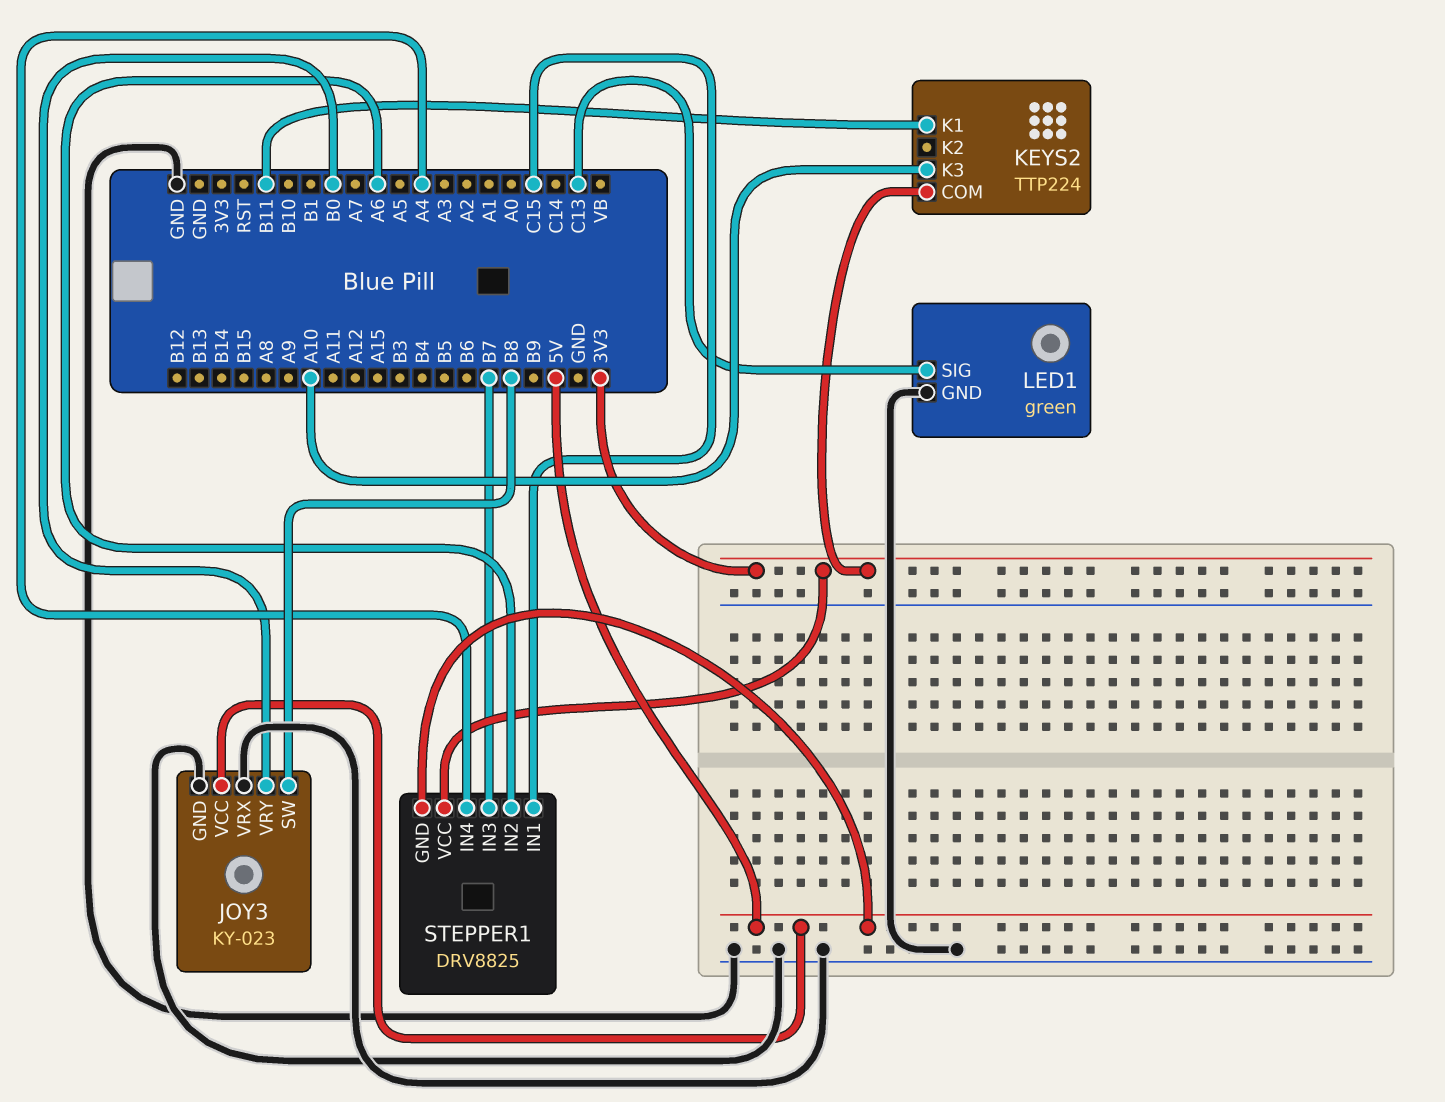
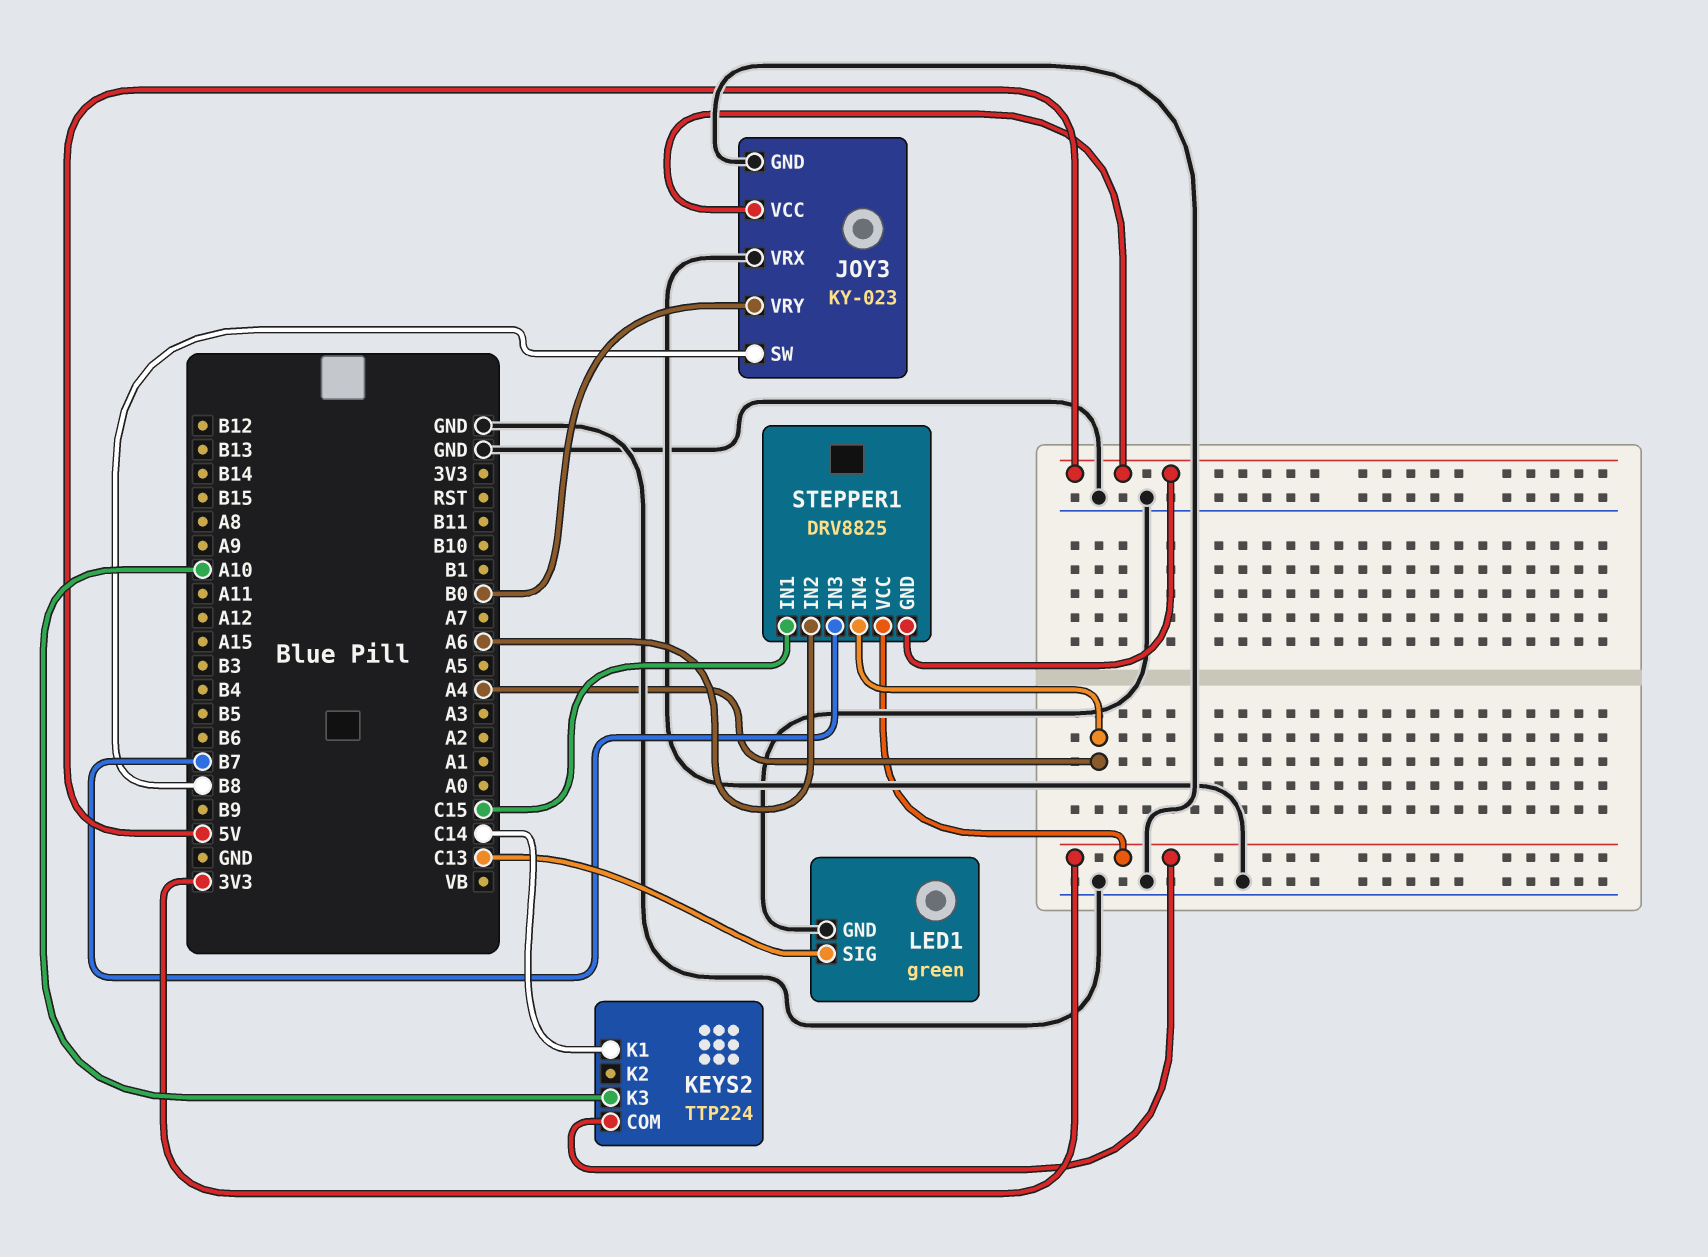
KEYS2 pin K1: B11 -> C14

